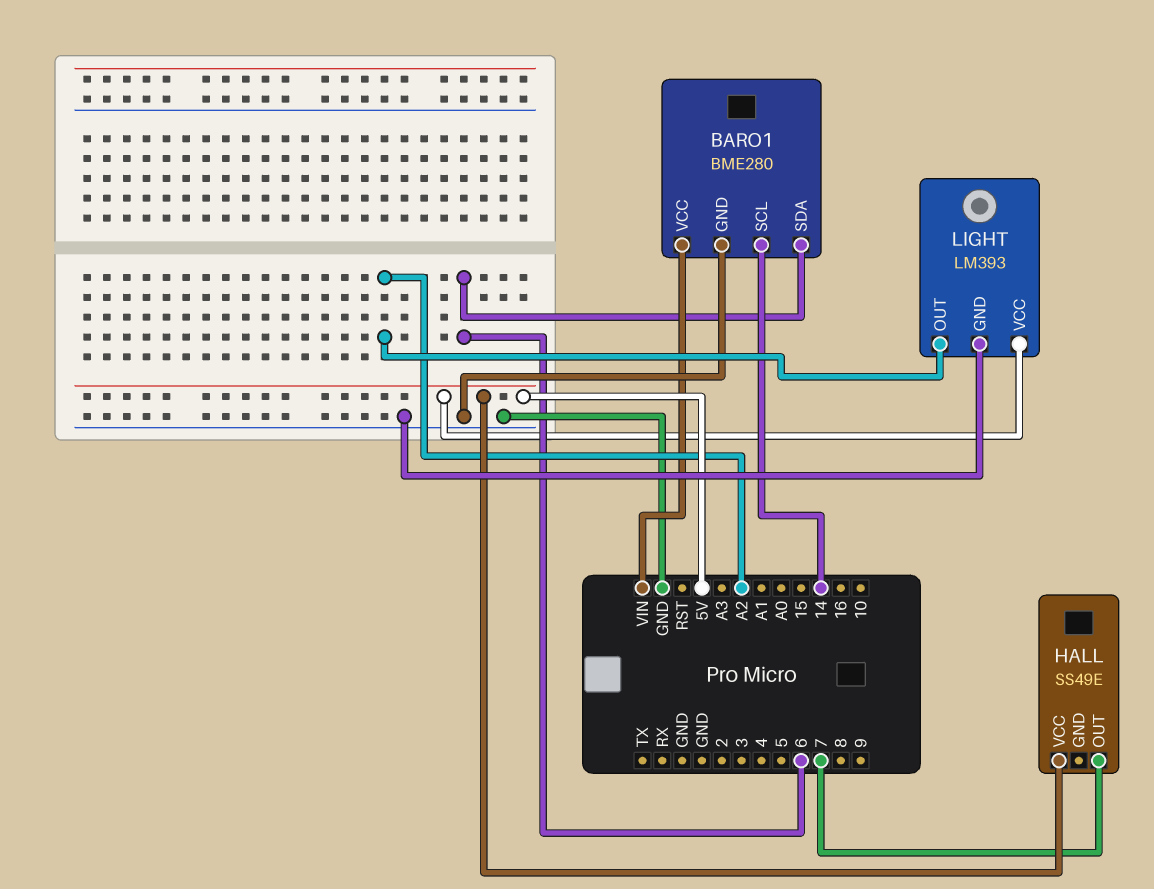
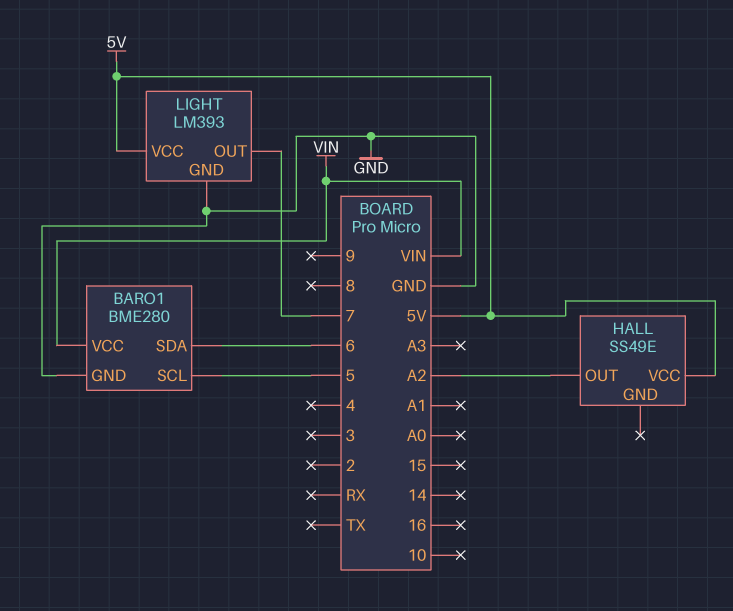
BARO1 pin SCL: 14 -> 5
HALL pin OUT: 7 -> A2
LIGHT pin OUT: A2 -> 7

